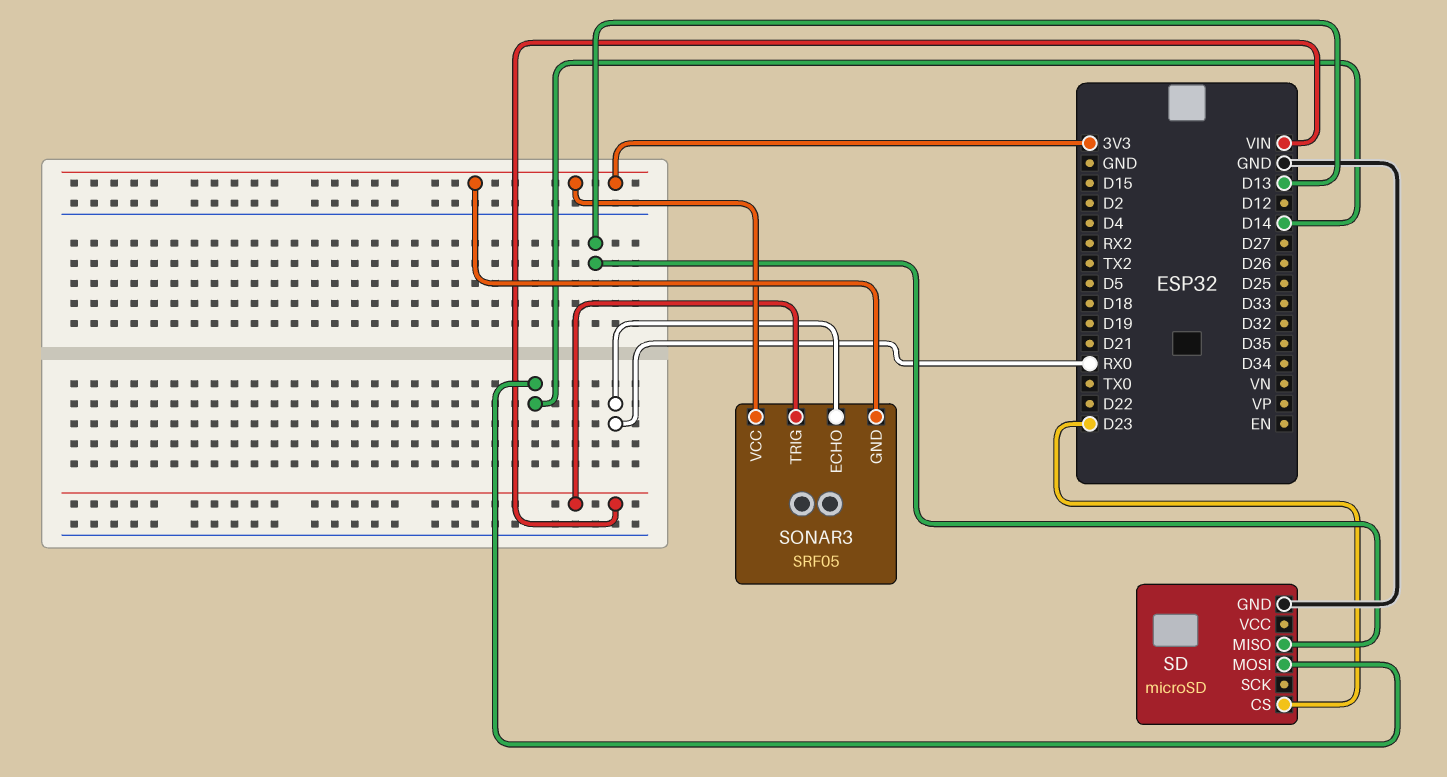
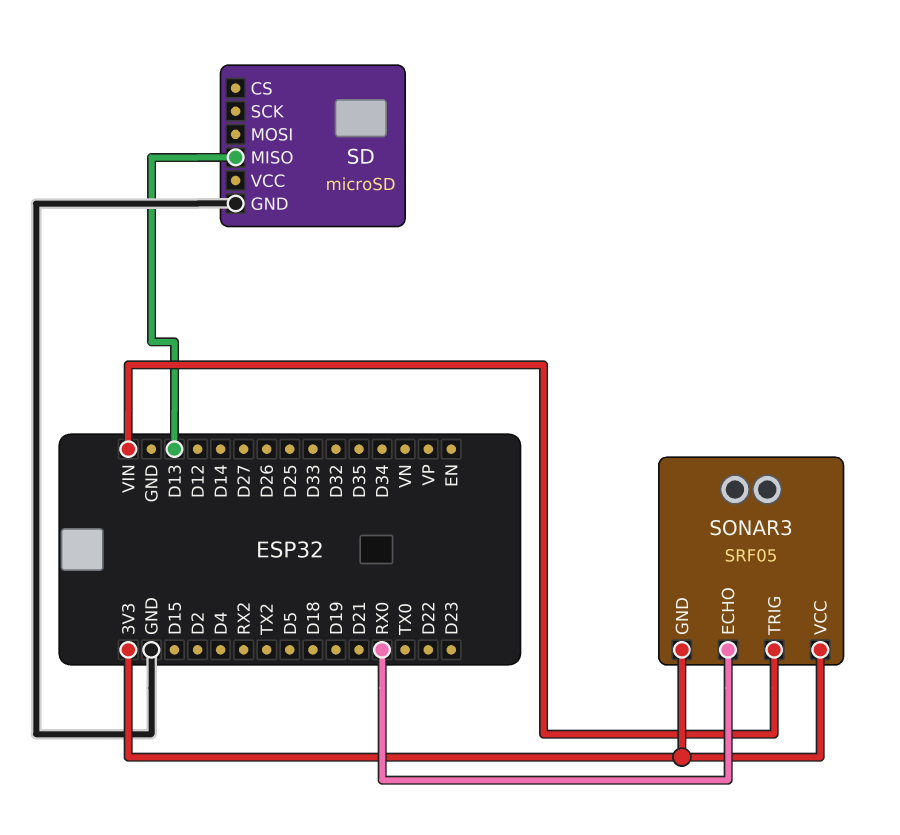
SD pin CS: D23 -> none
SD pin MOSI: D14 -> none

